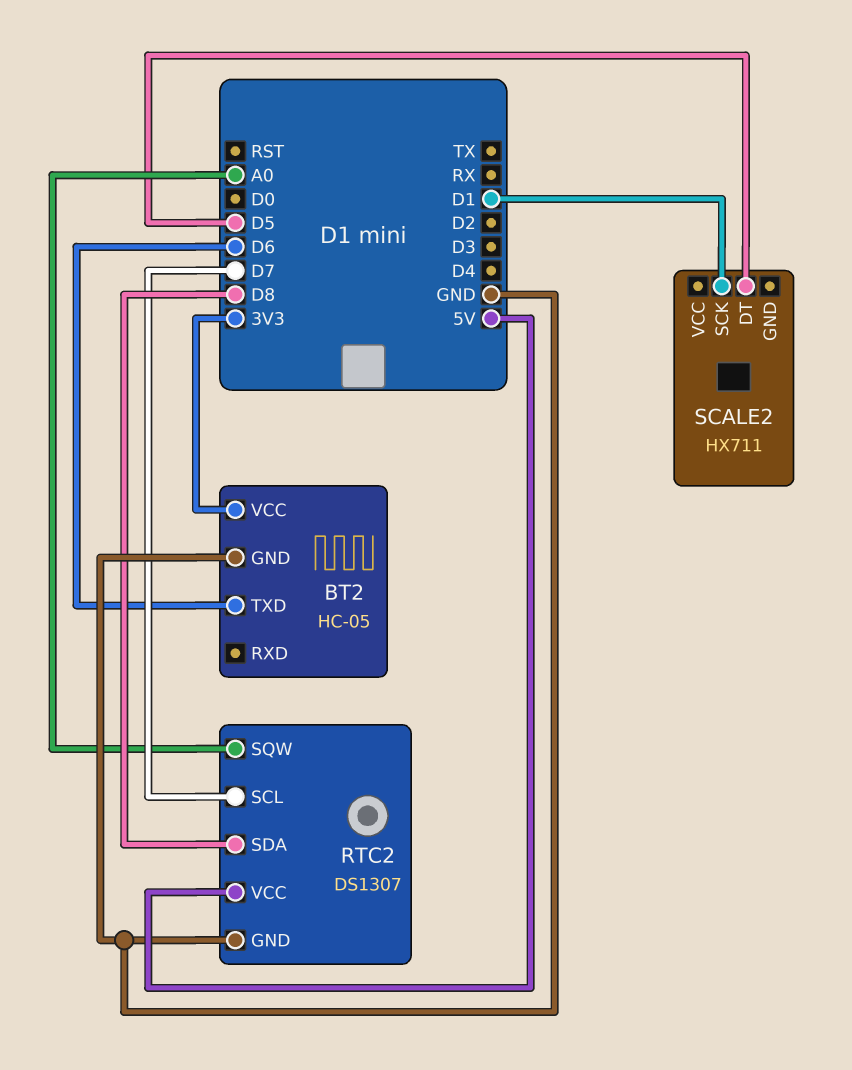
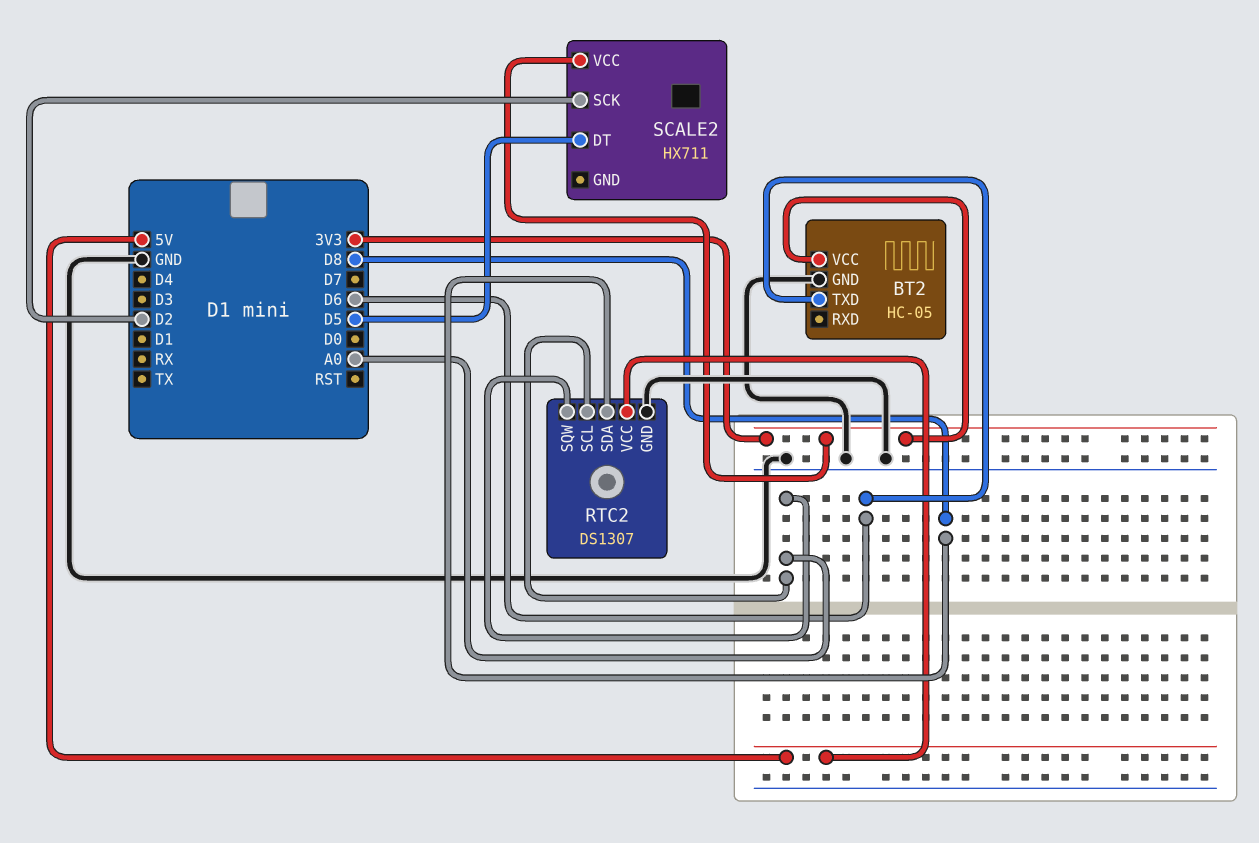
RTC2 pin SCL: D7 -> A0
SCALE2 pin SCK: D1 -> D2
SCALE2 pin VCC: none -> 3V3

